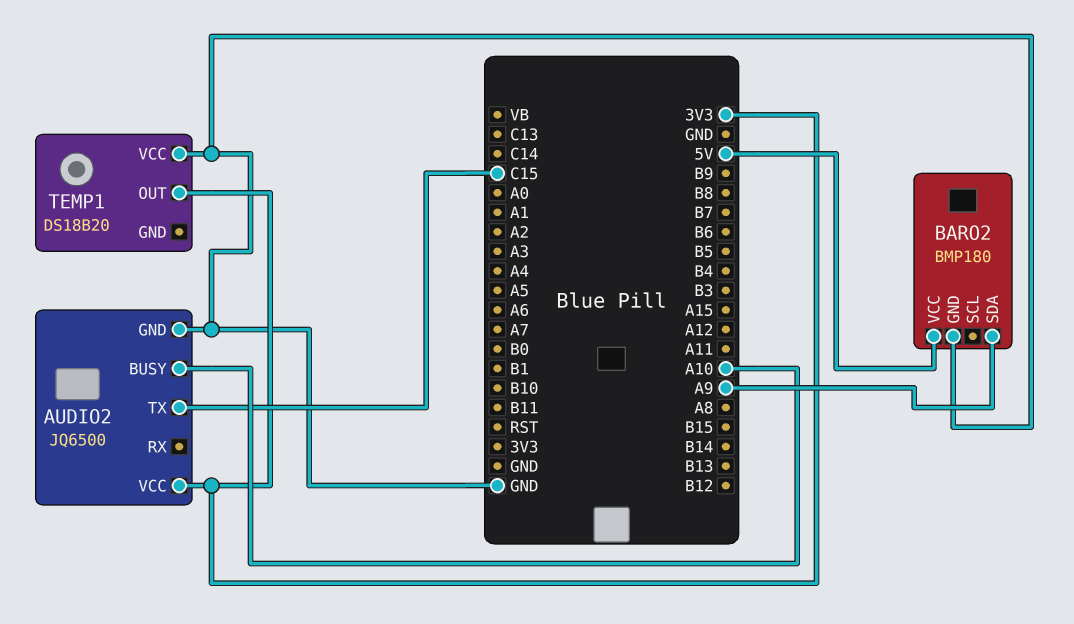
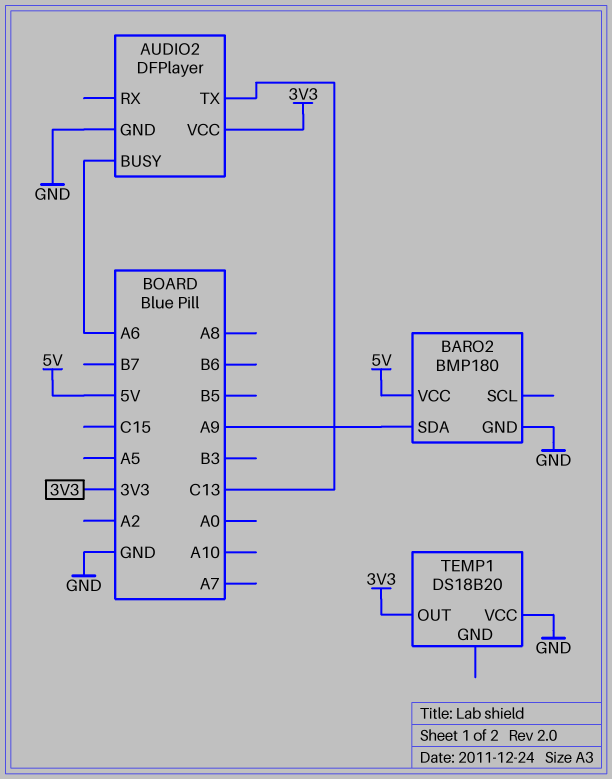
AUDIO2: JQ6500 -> DFPlayer
AUDIO2 pin BUSY: A10 -> A6
AUDIO2 pin TX: C15 -> C13

